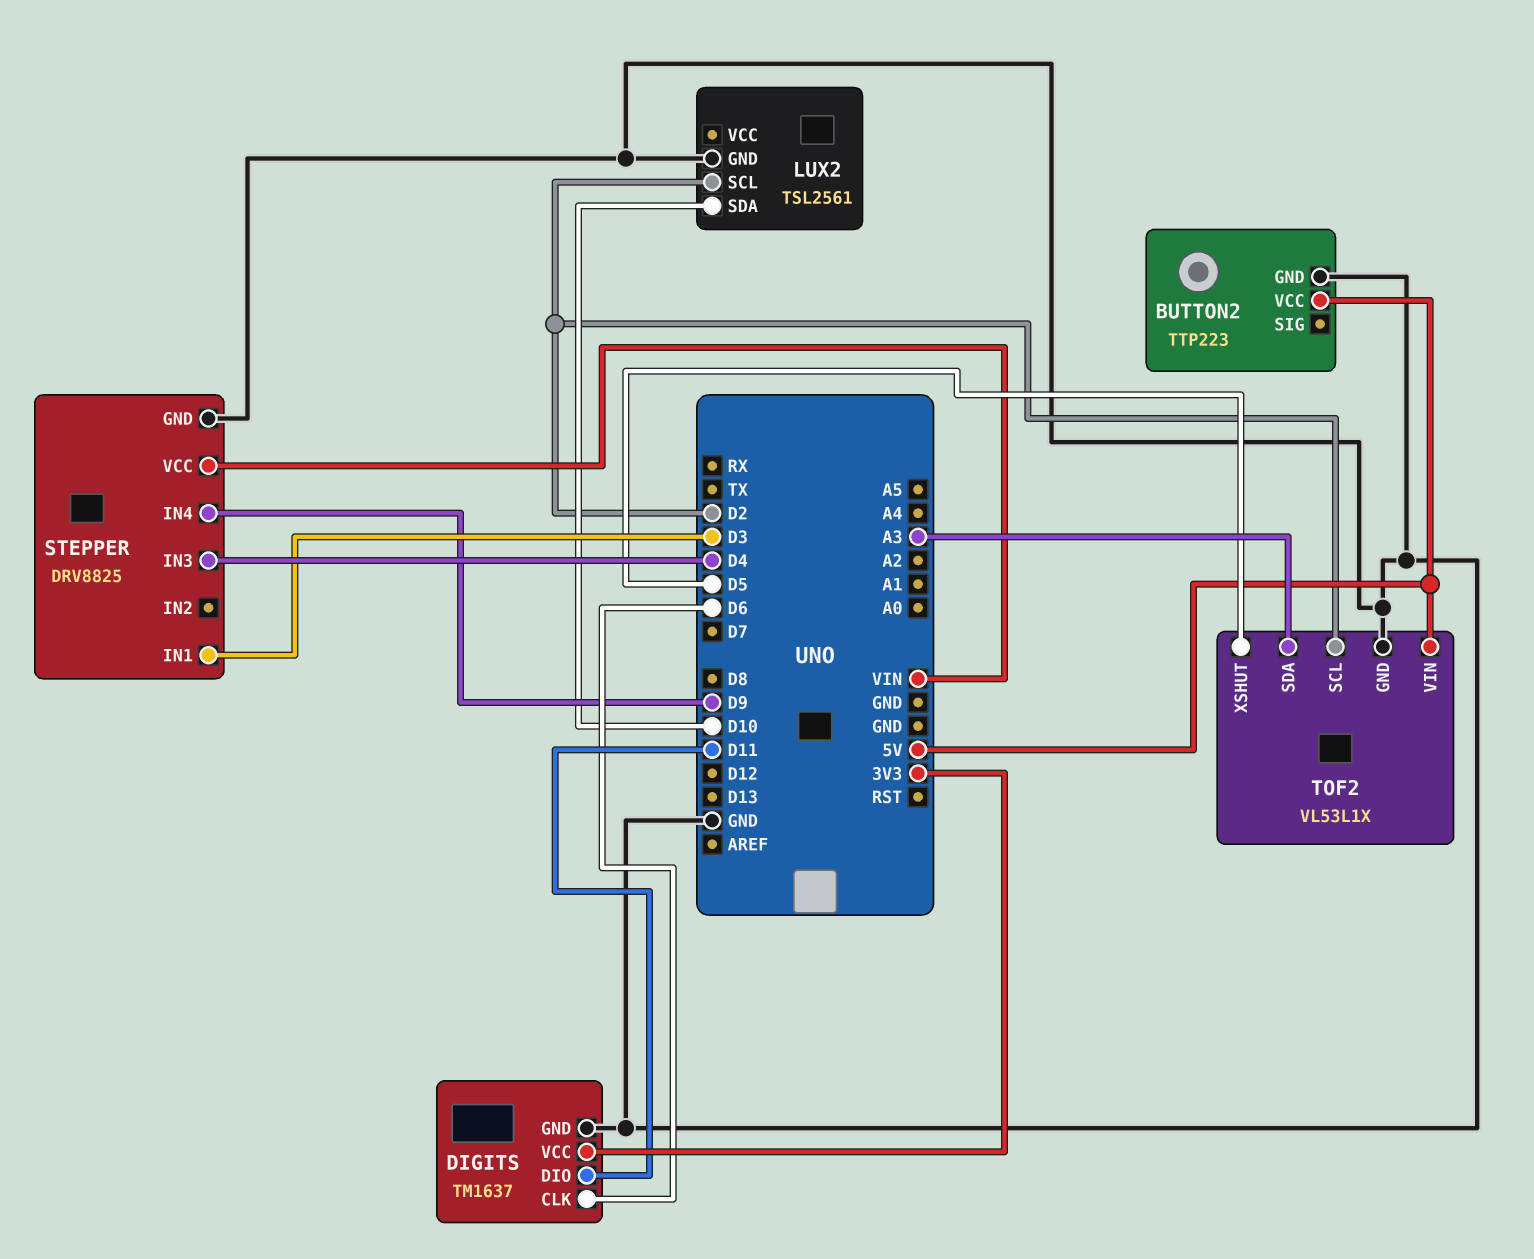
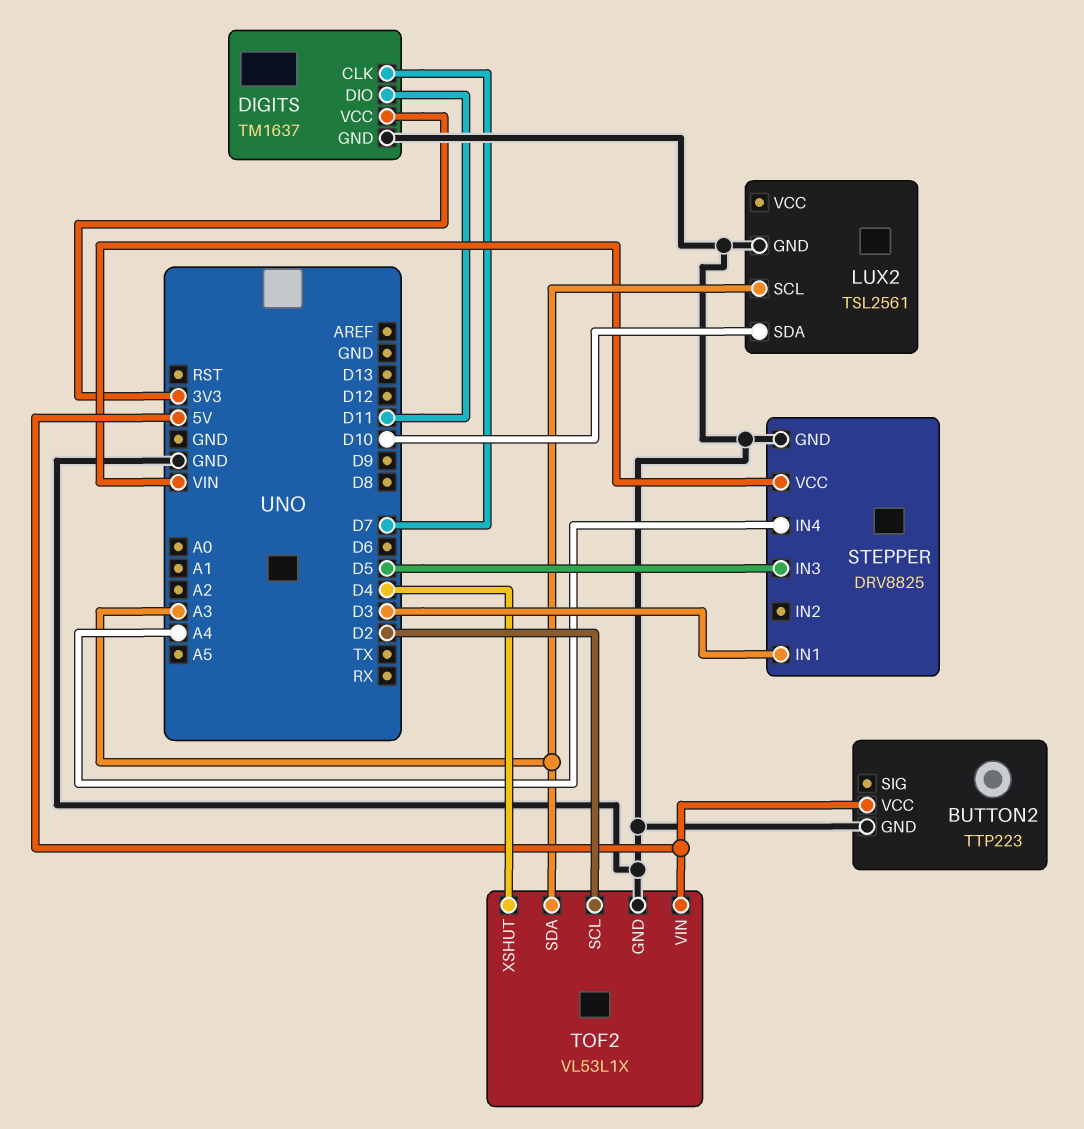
DIGITS pin CLK: D6 -> D7
LUX2 pin SCL: D2 -> A3
STEPPER pin IN3: D4 -> D5
STEPPER pin IN4: D9 -> A4
TOF2 pin XSHUT: D5 -> D4

